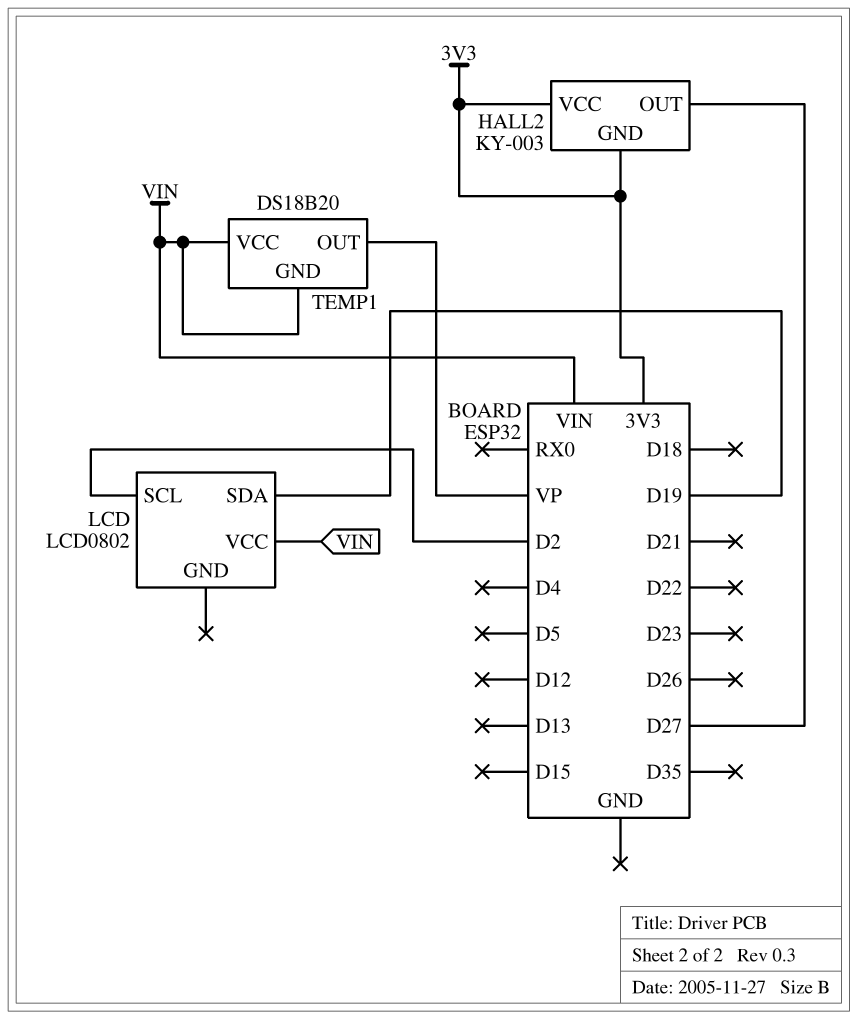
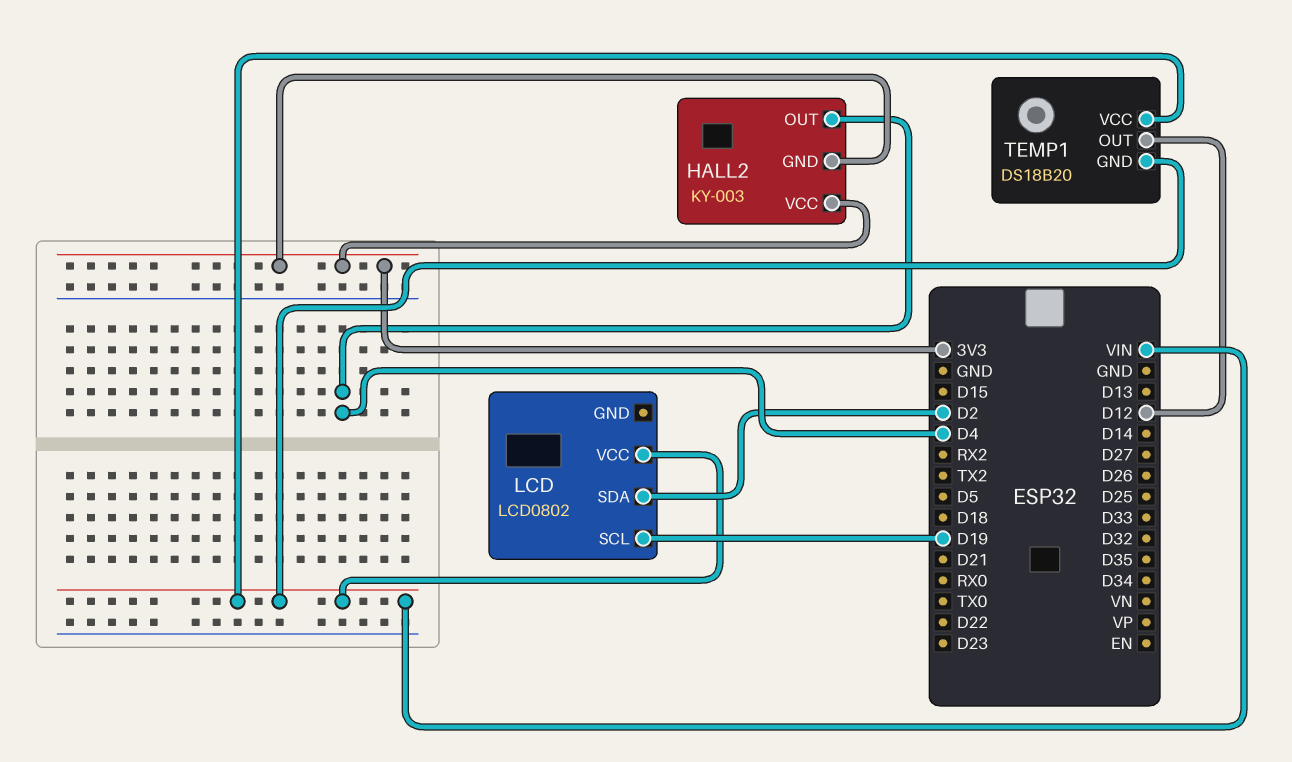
HALL2 pin OUT: D27 -> D4
LCD pin SCL: D2 -> D19
LCD pin SDA: D19 -> D2
TEMP1 pin OUT: VP -> D12

